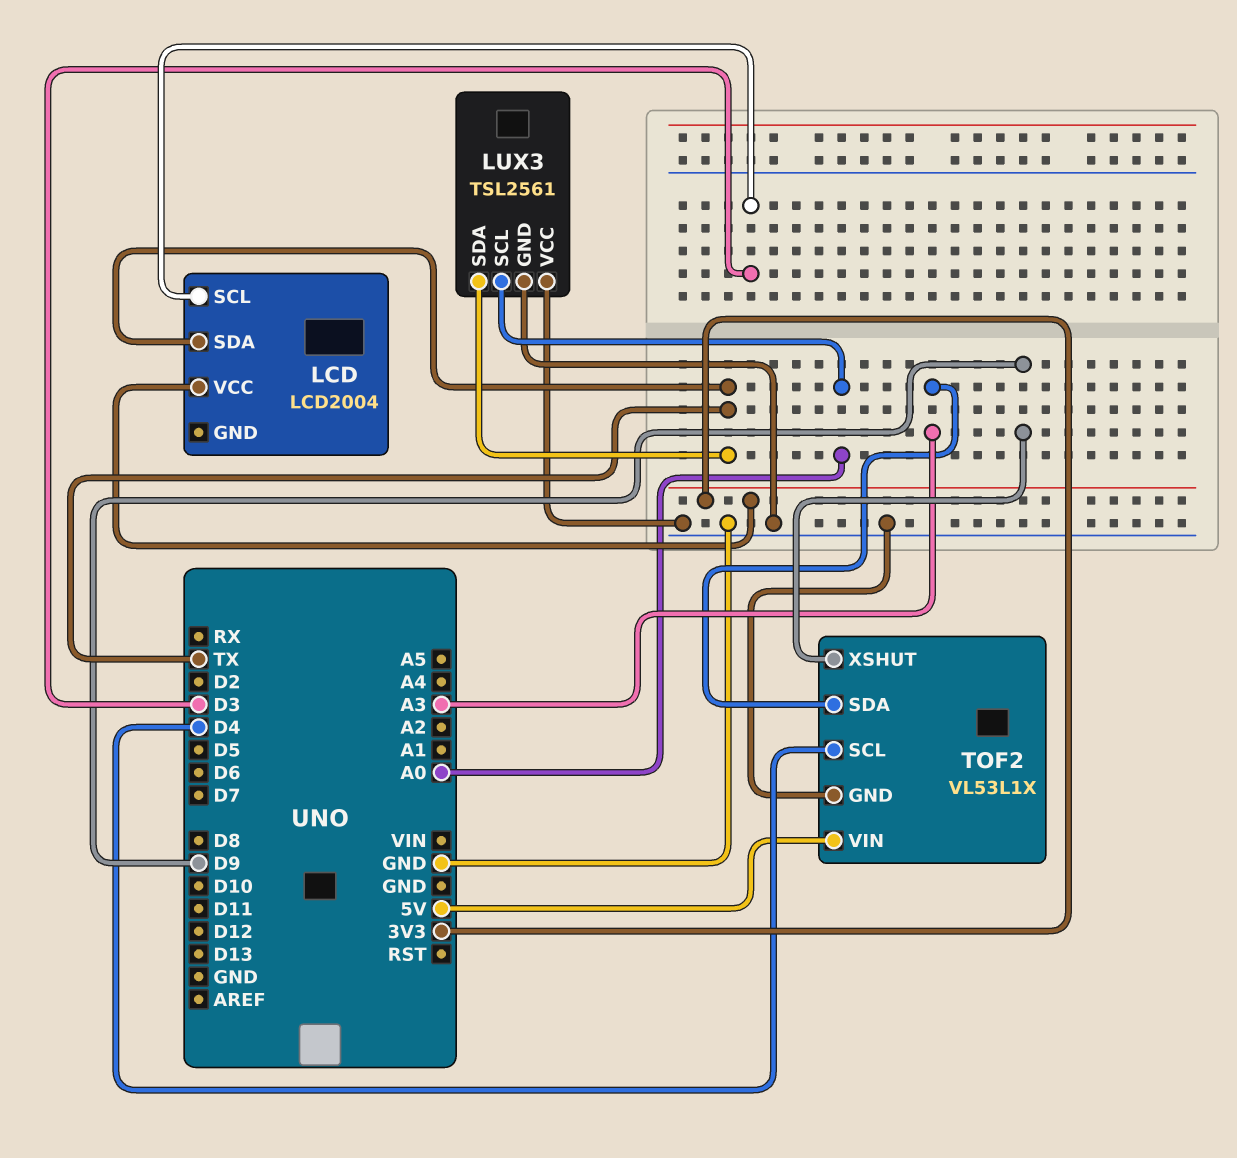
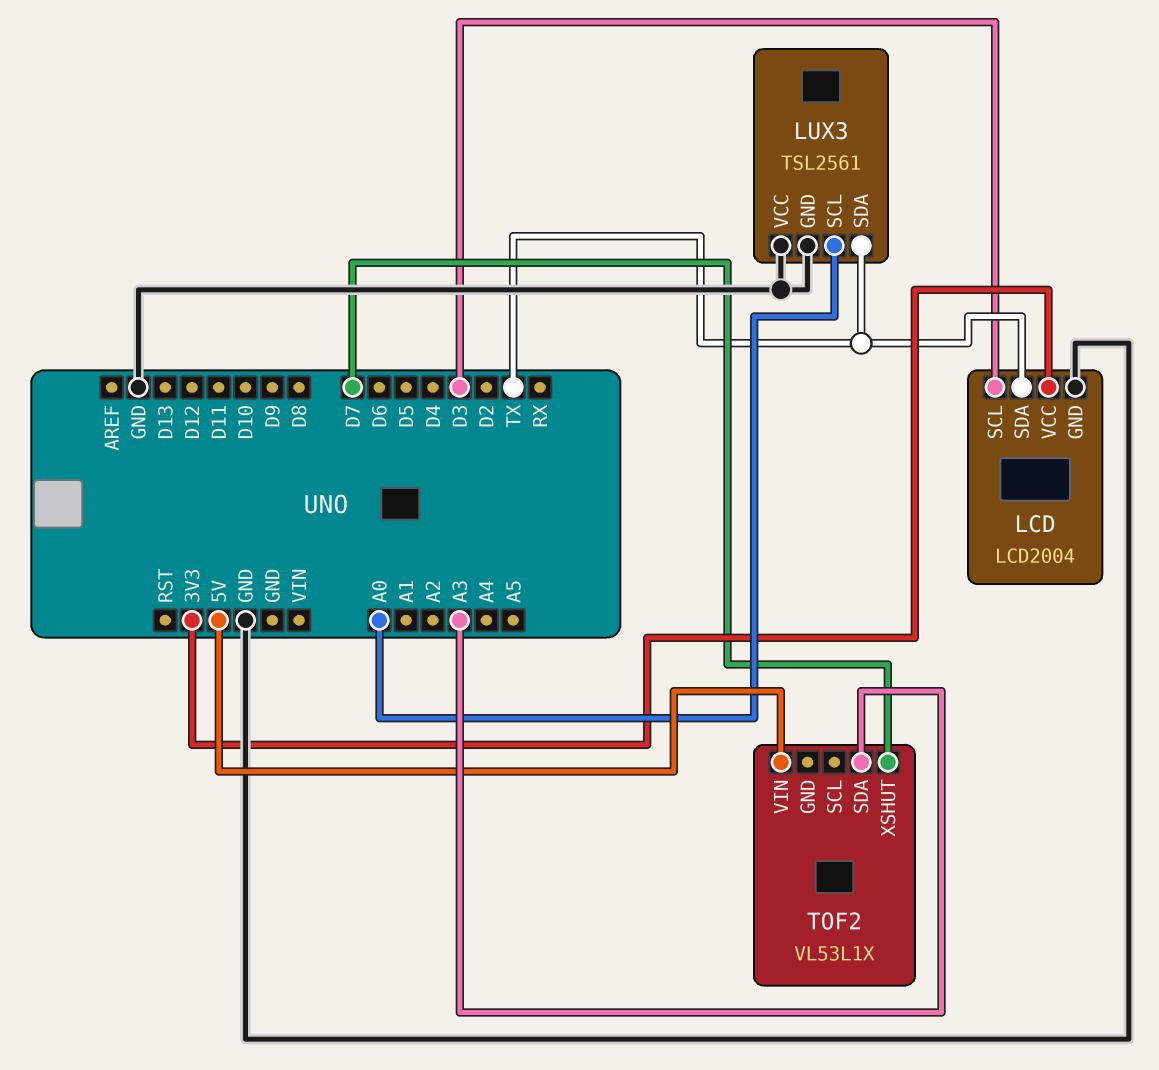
LCD pin GND: none -> GND
TOF2 pin GND: GND -> none
TOF2 pin SCL: D4 -> none
TOF2 pin XSHUT: D9 -> D7

